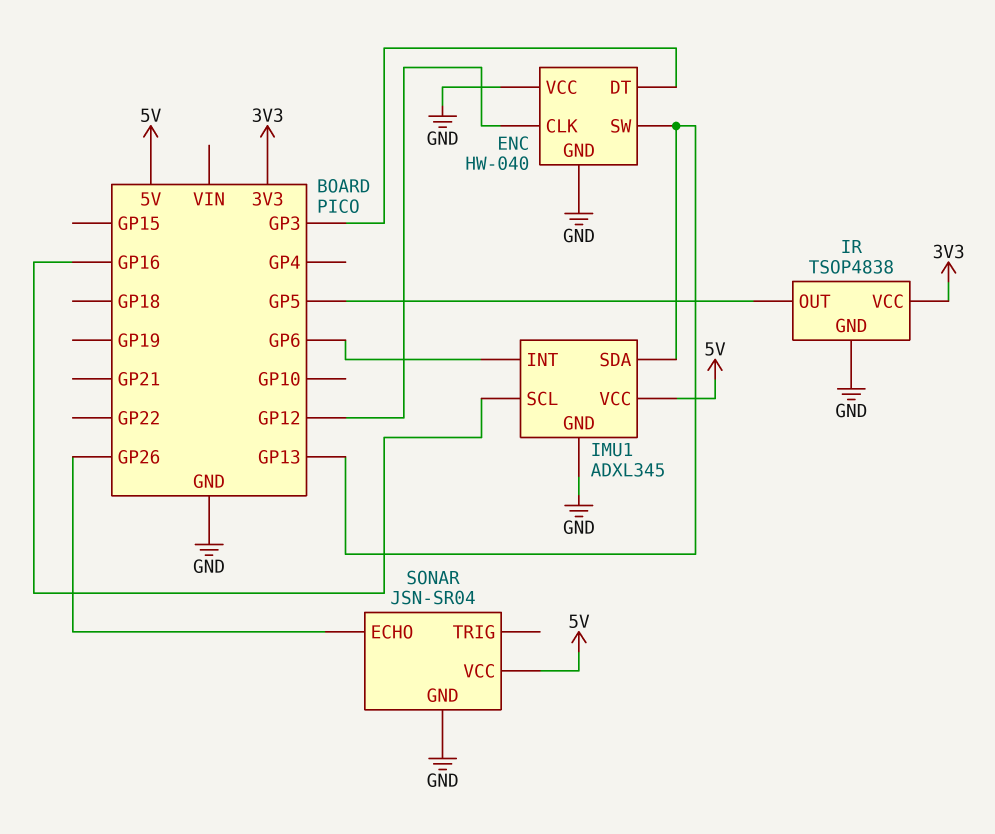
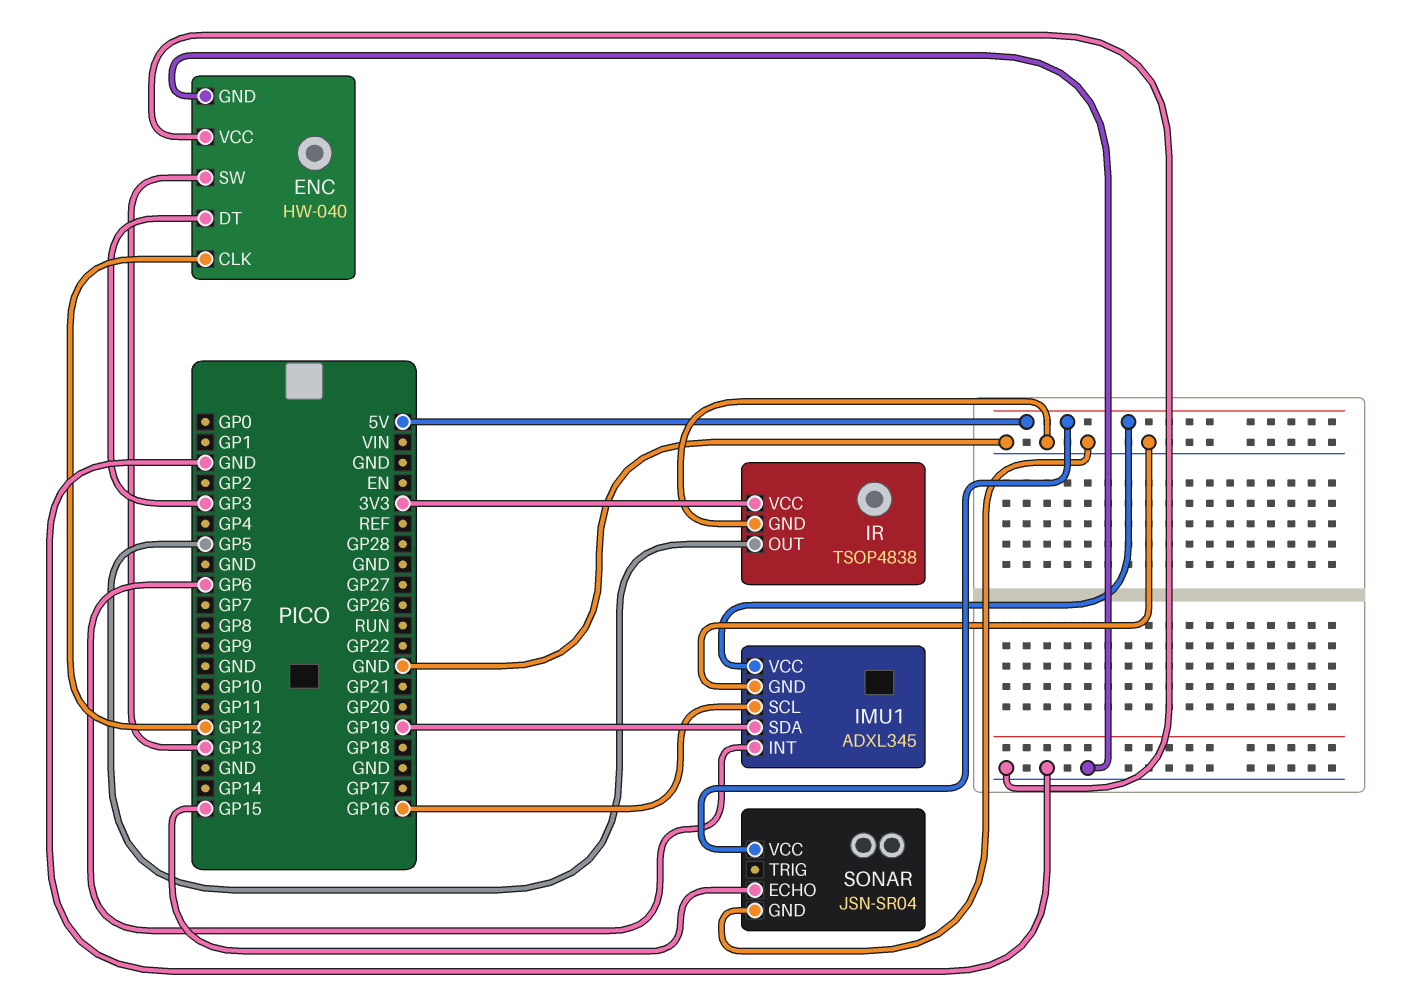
IMU1 pin SDA: GP13 -> GP19
SONAR pin ECHO: GP26 -> GP15

